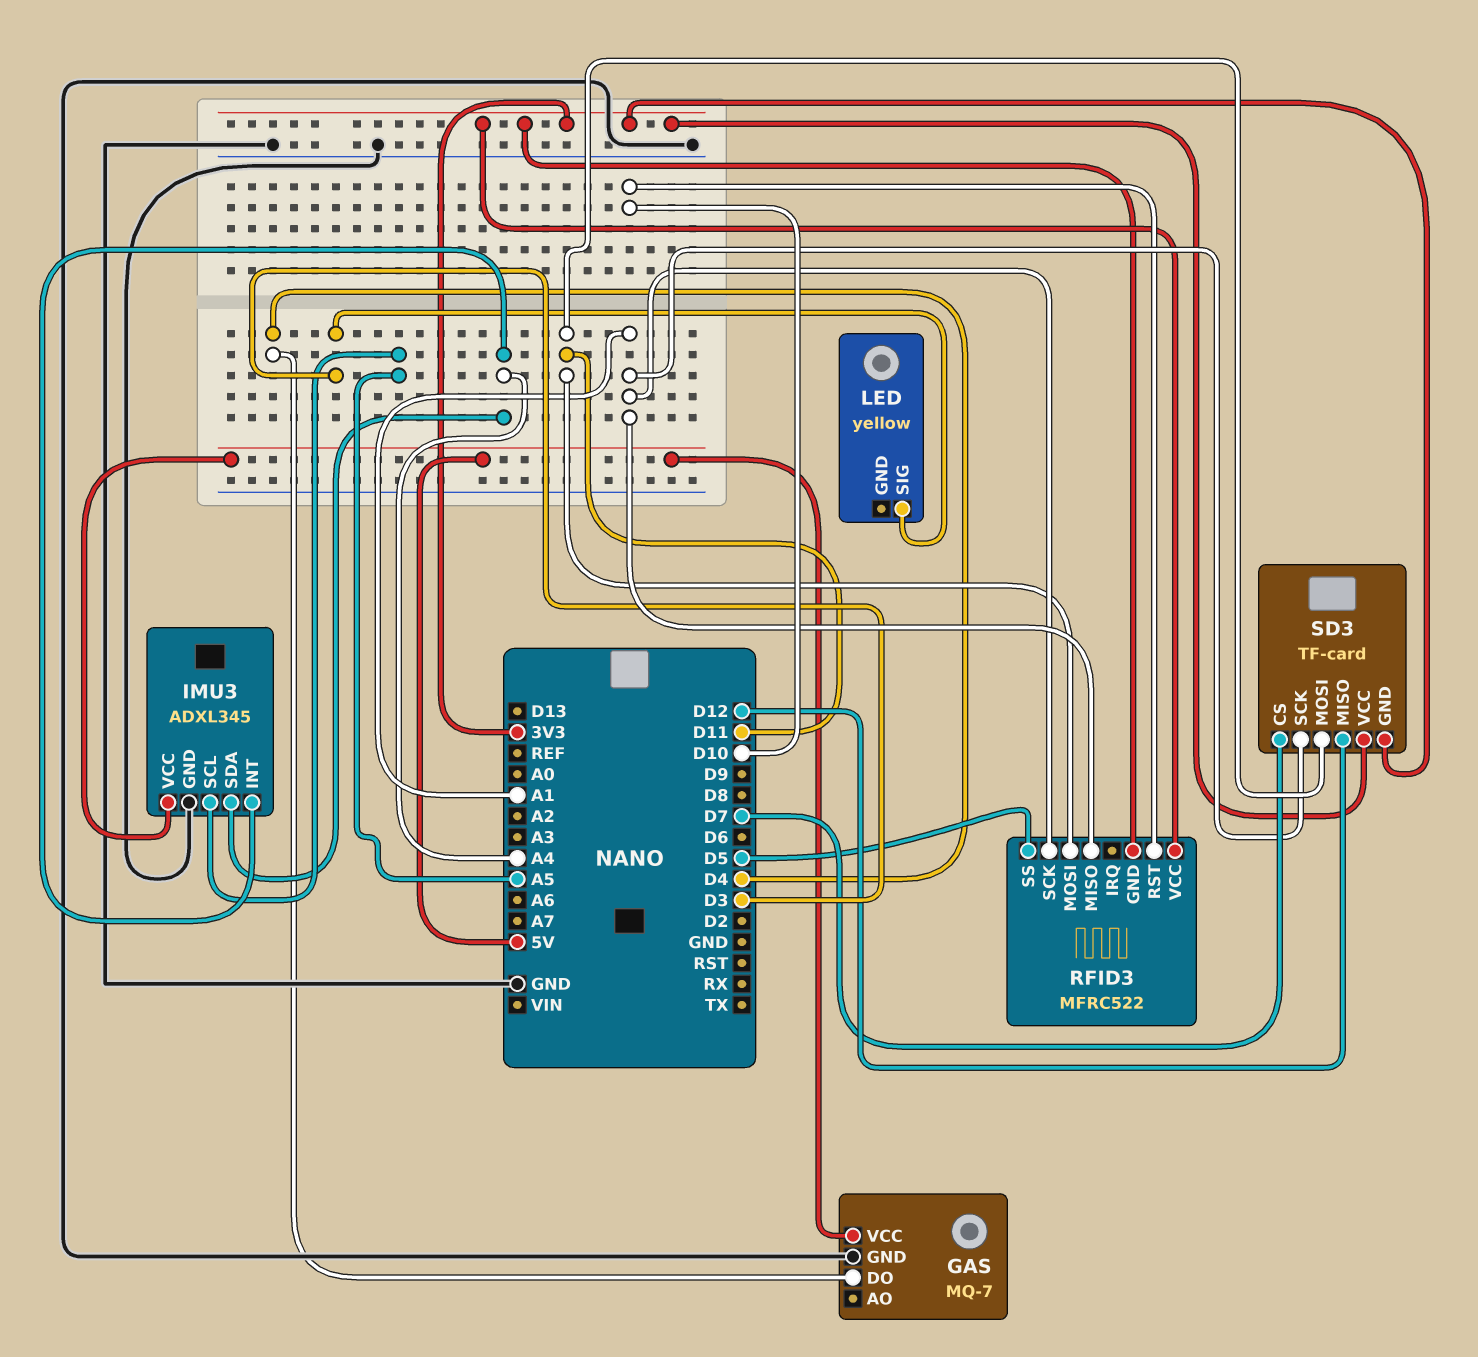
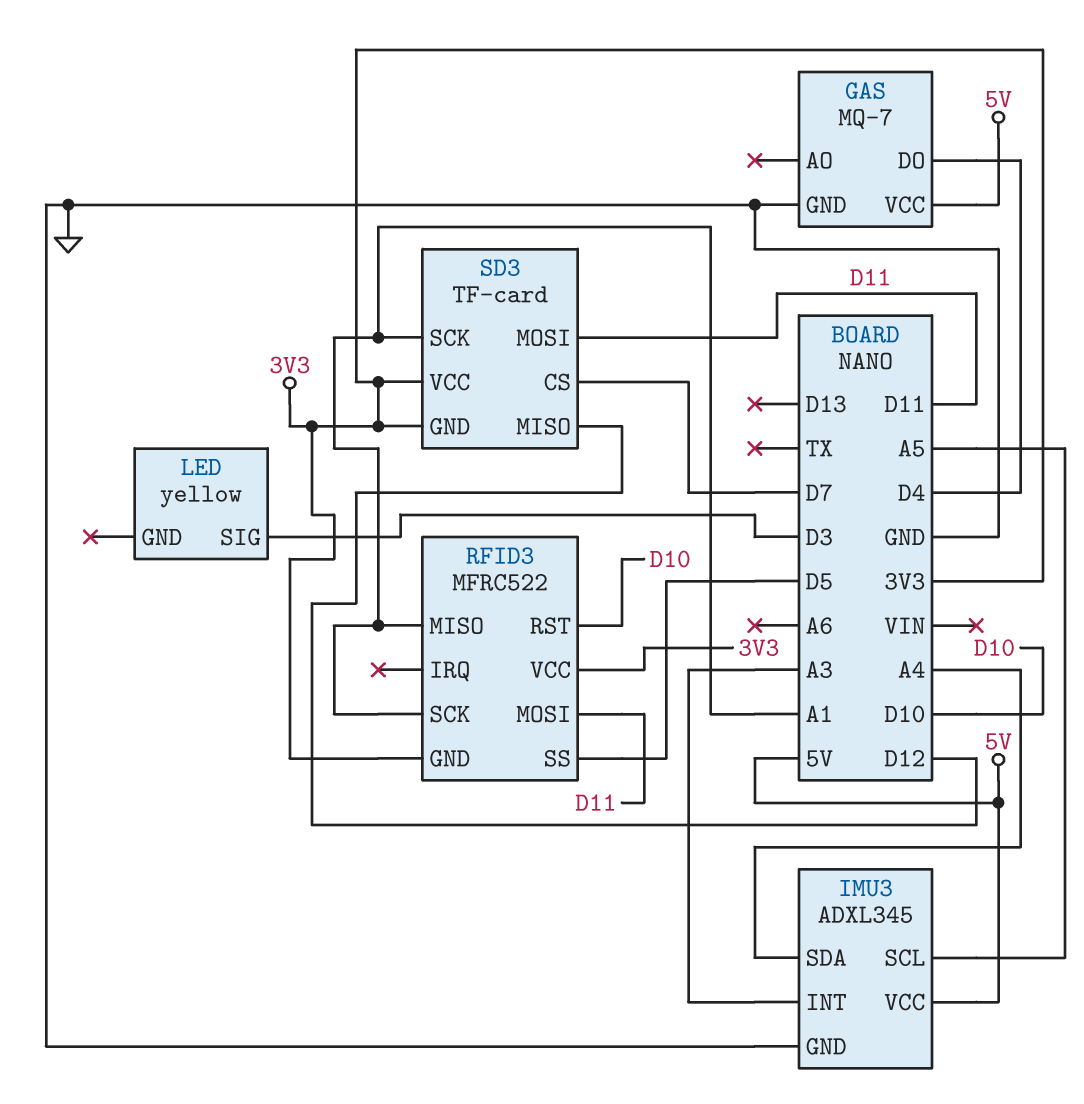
IMU3 pin INT: A4 -> A3

